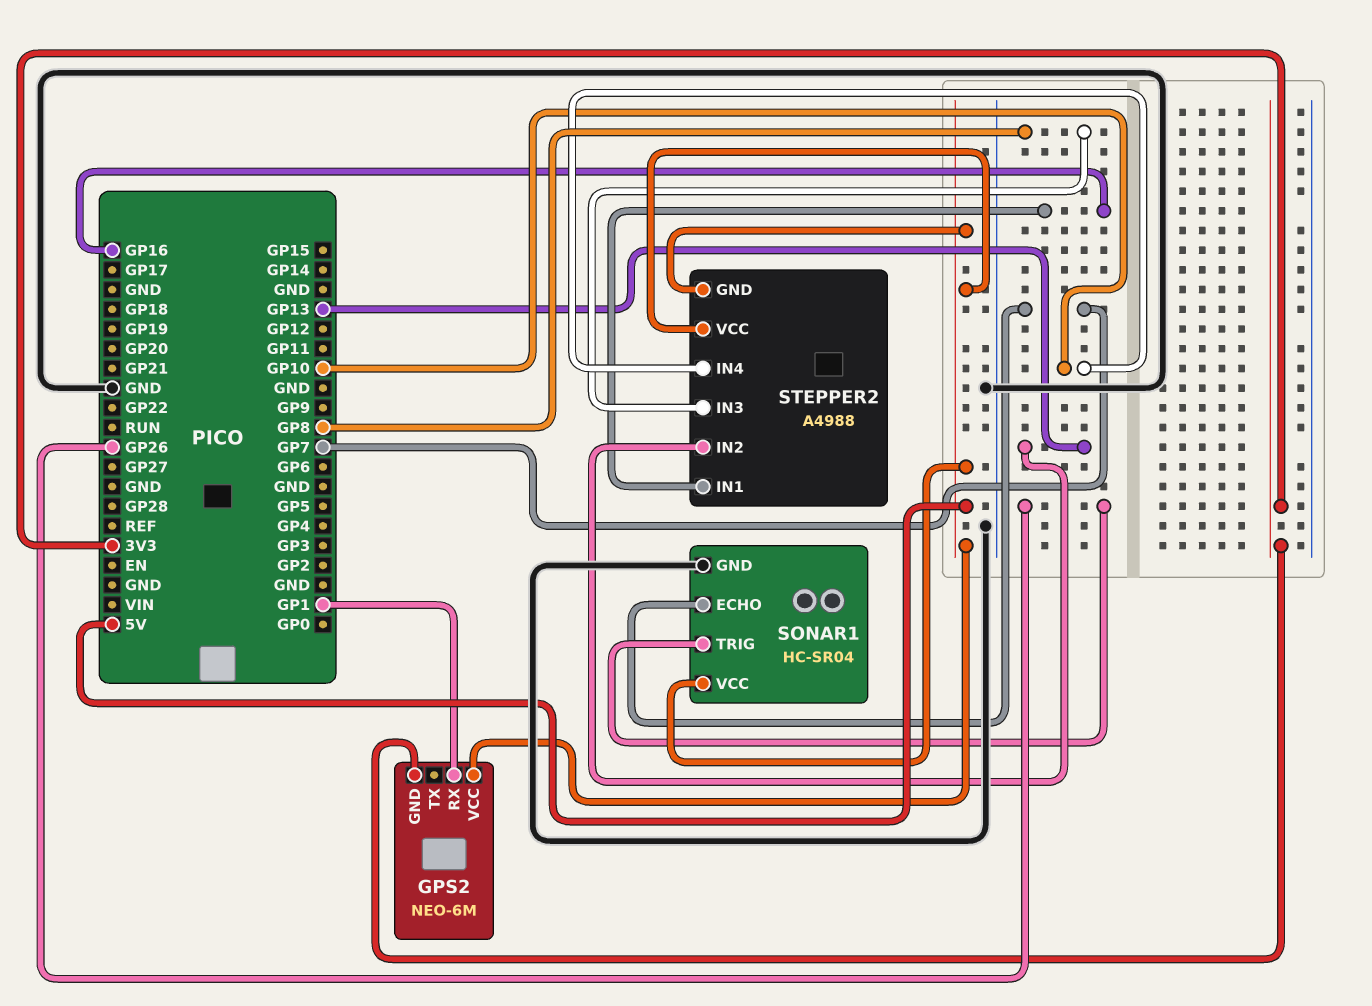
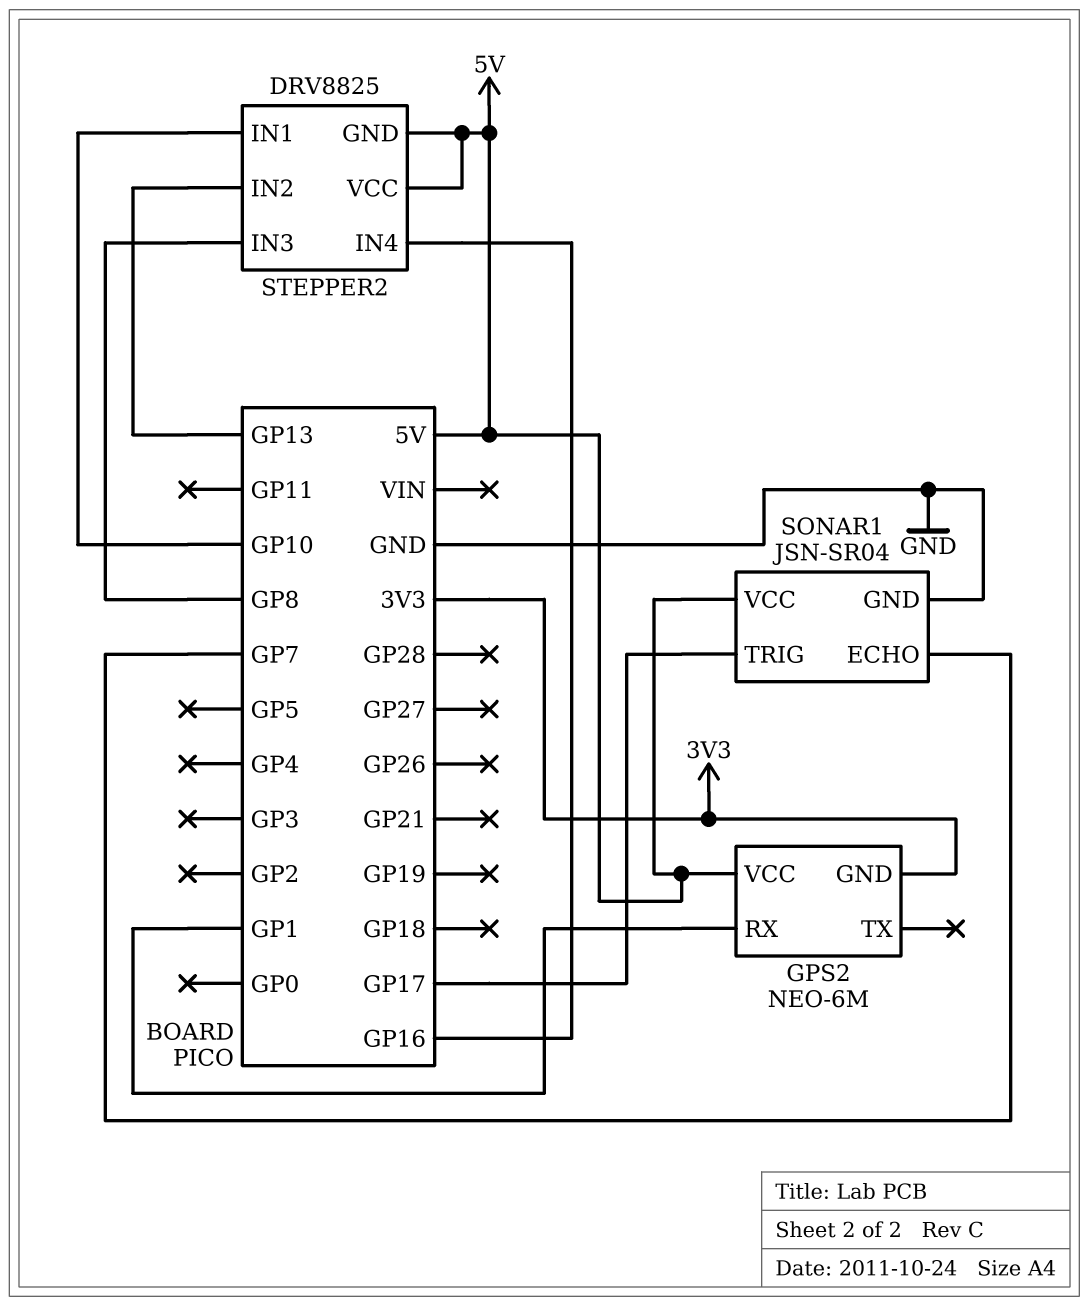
SONAR1: HC-SR04 -> JSN-SR04
SONAR1 pin TRIG: GP26 -> GP17
STEPPER2: A4988 -> DRV8825
STEPPER2 pin IN1: GP16 -> GP10
STEPPER2 pin IN4: GP10 -> GP16

